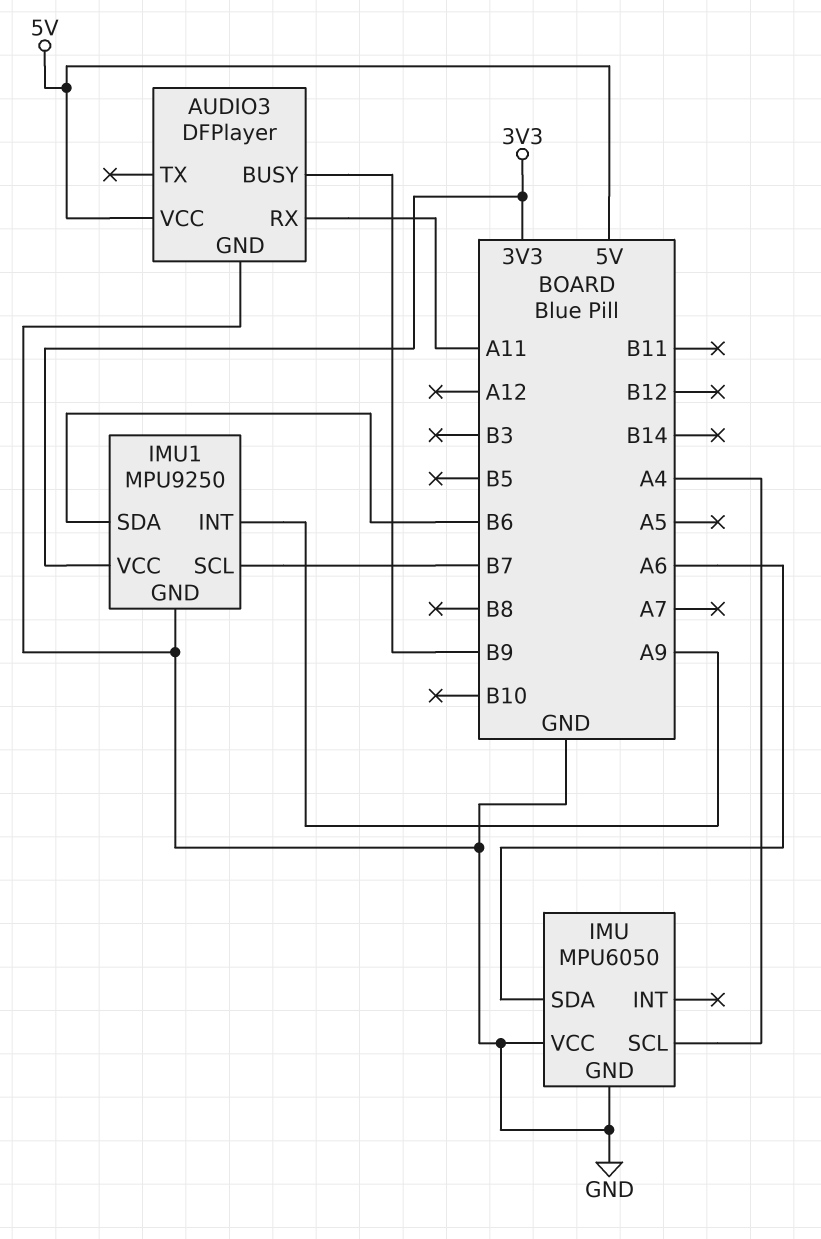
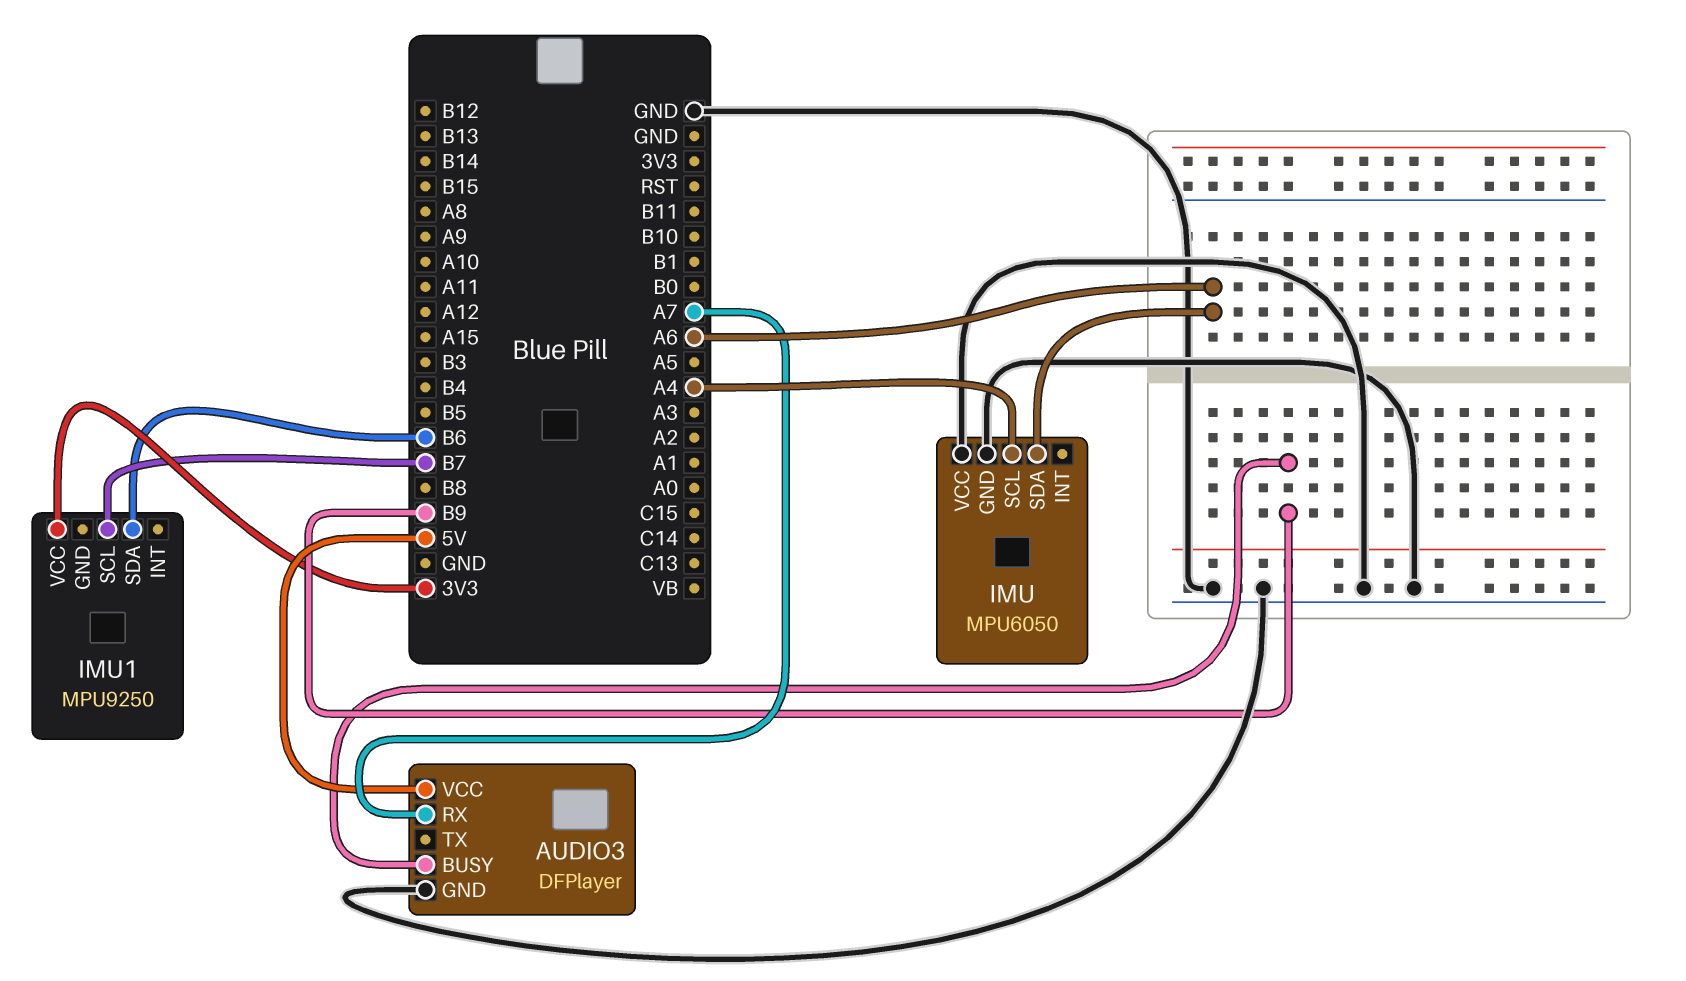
AUDIO3 pin RX: A11 -> A7
IMU1 pin GND: GND -> none
IMU1 pin INT: A9 -> none

